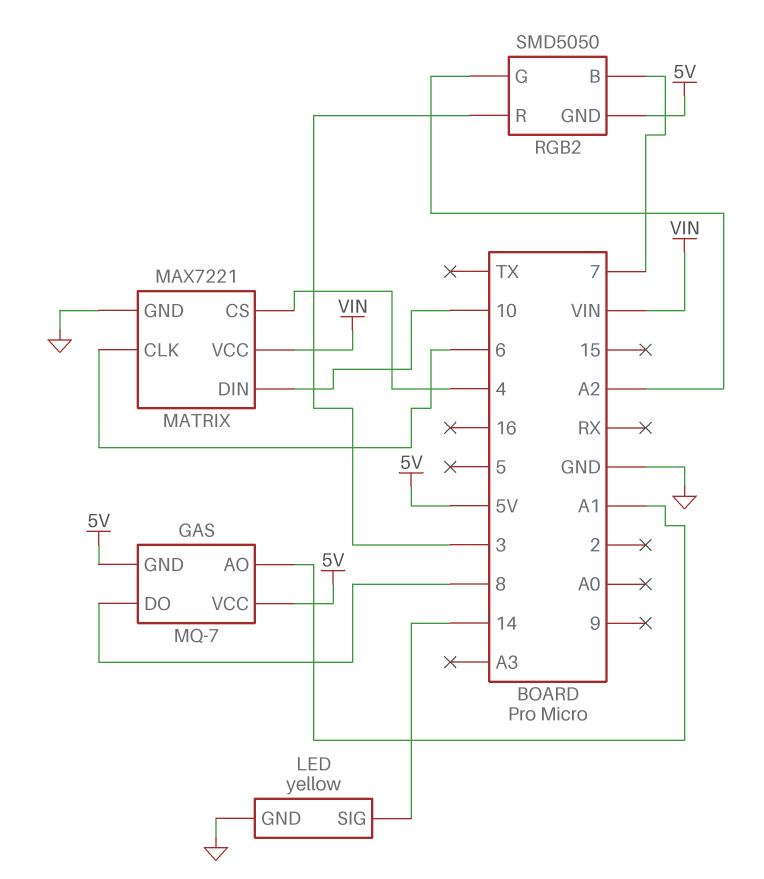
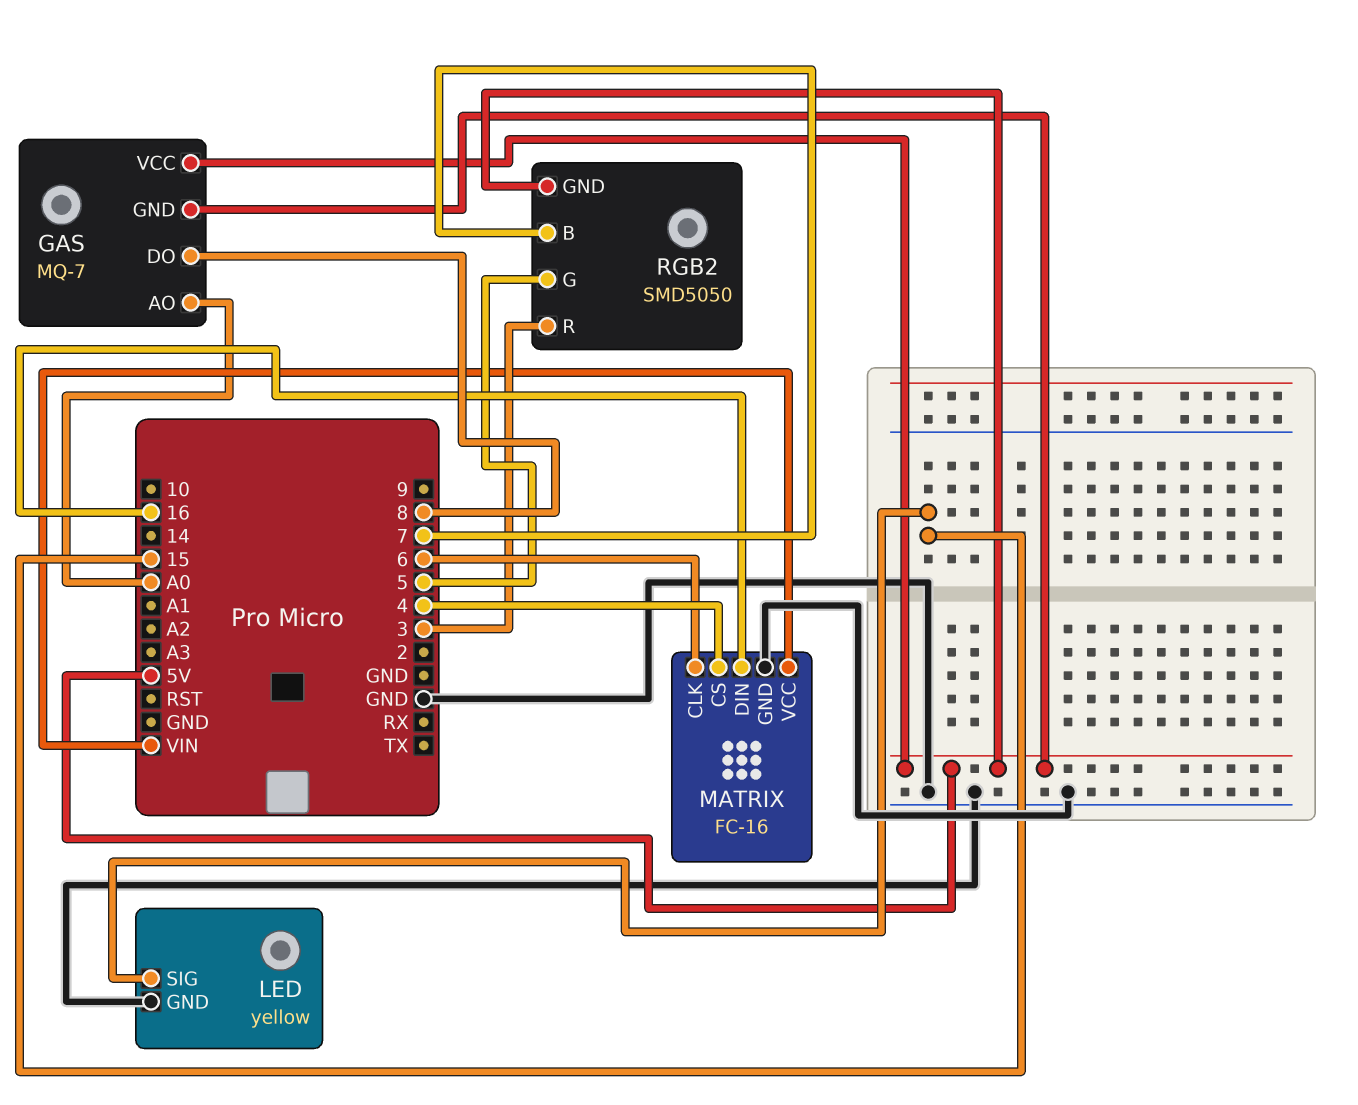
GAS pin AO: A1 -> A0
LED pin SIG: 14 -> 15
MATRIX: MAX7221 -> FC-16
MATRIX pin DIN: 10 -> 16
RGB2 pin G: A2 -> 5

